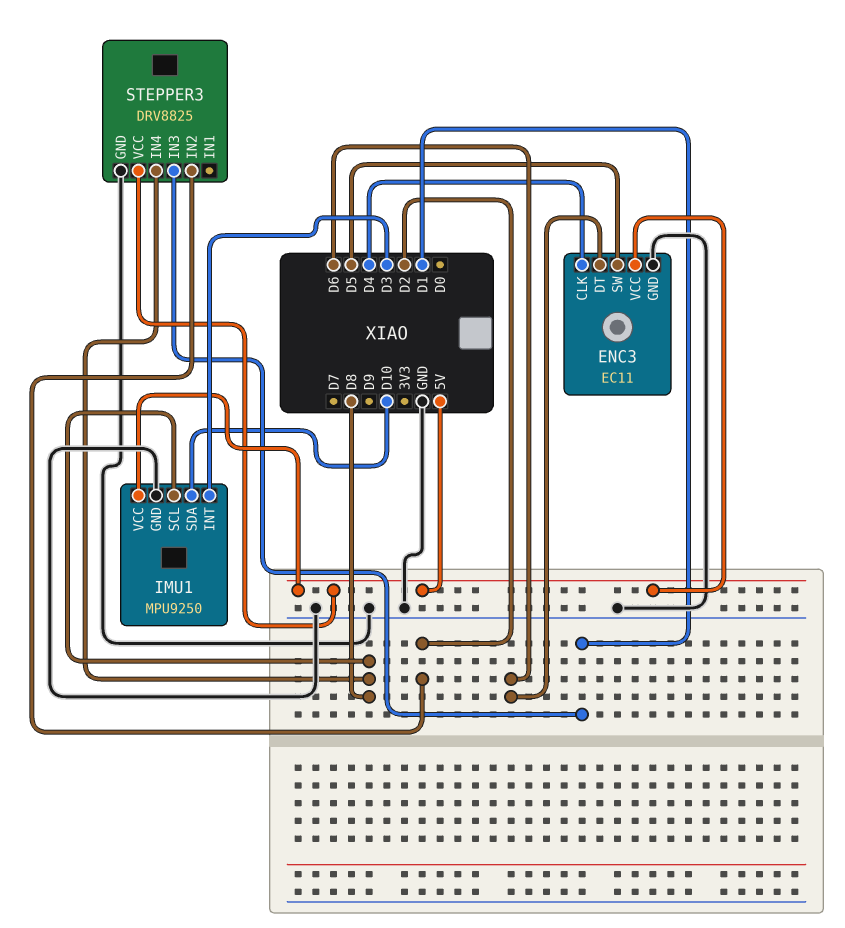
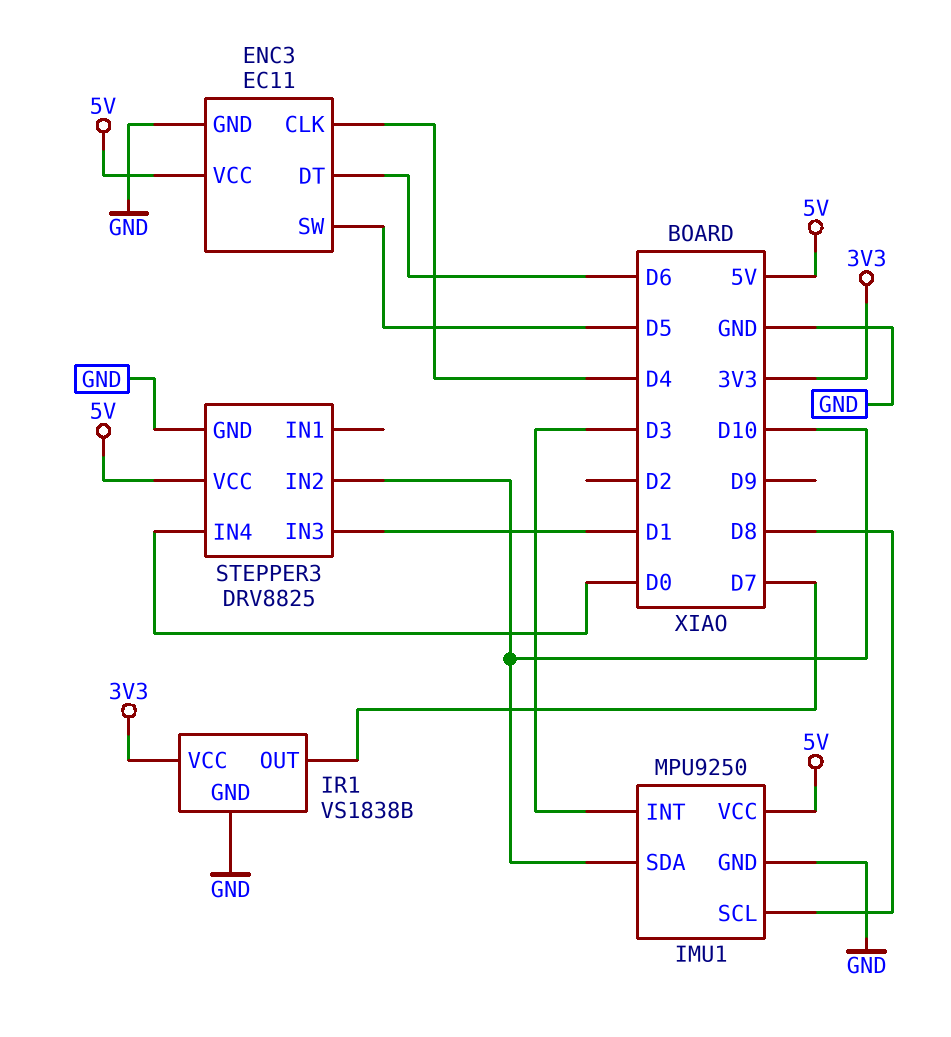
IR1: none -> VS1838B
IR1 pin GND: none -> GND
IR1 pin OUT: none -> D7
IR1 pin VCC: none -> 3V3
STEPPER3 pin IN2: D2 -> D10
STEPPER3 pin IN4: D8 -> D0

